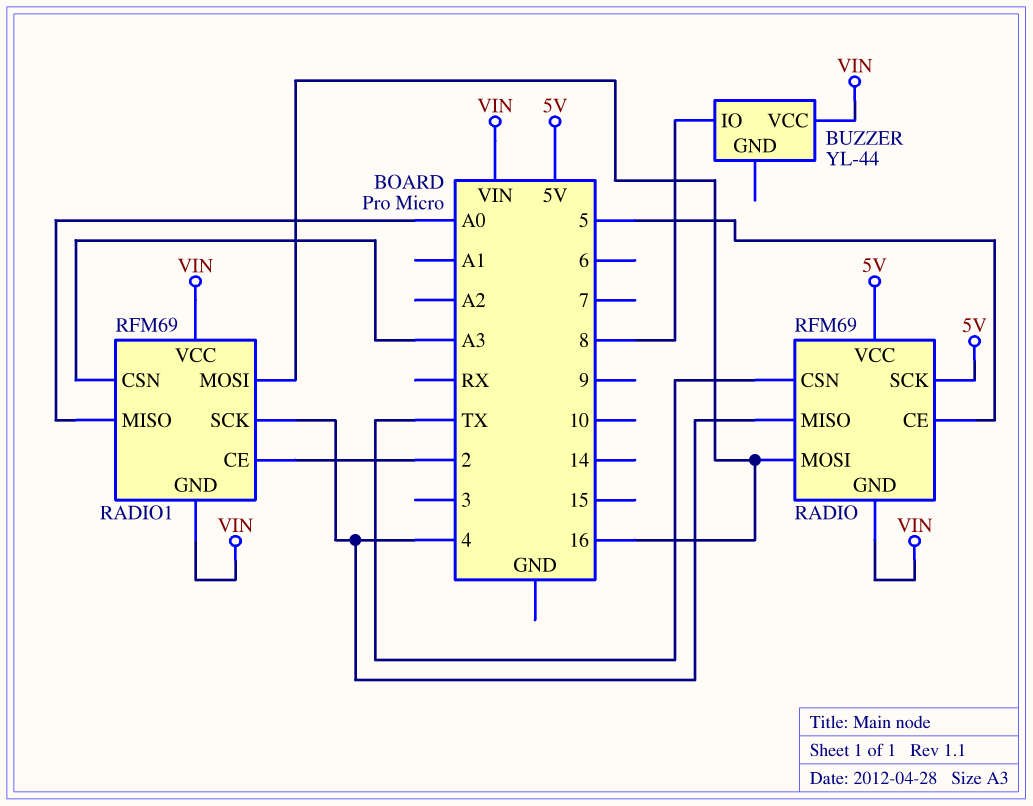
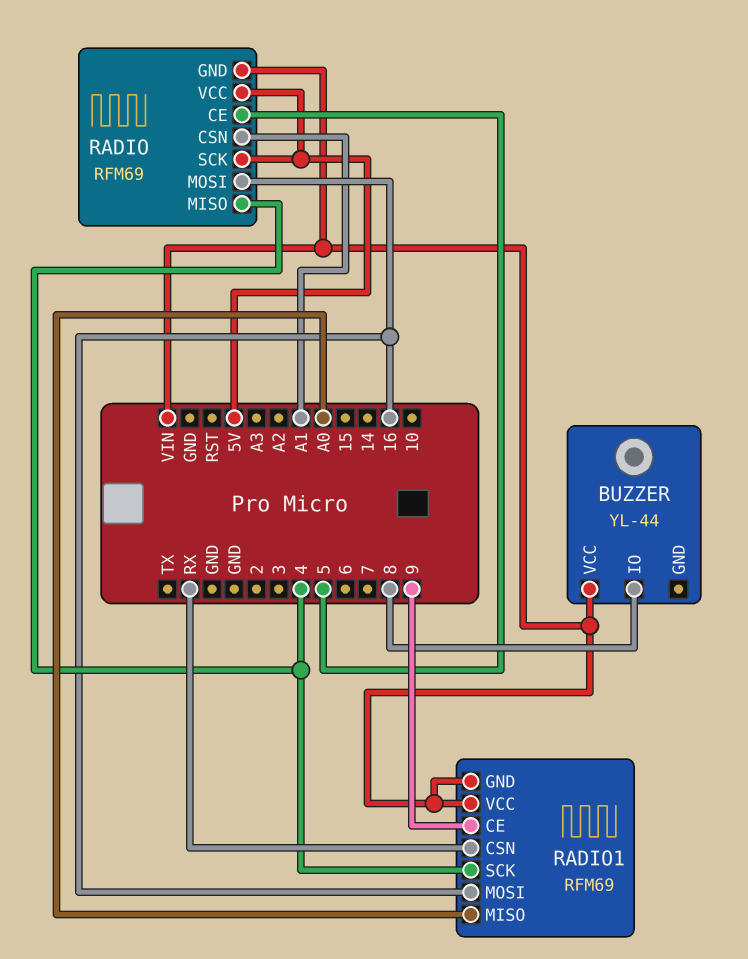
RADIO pin CSN: TX -> A1
RADIO1 pin CE: 2 -> 9
RADIO1 pin CSN: A3 -> RX

